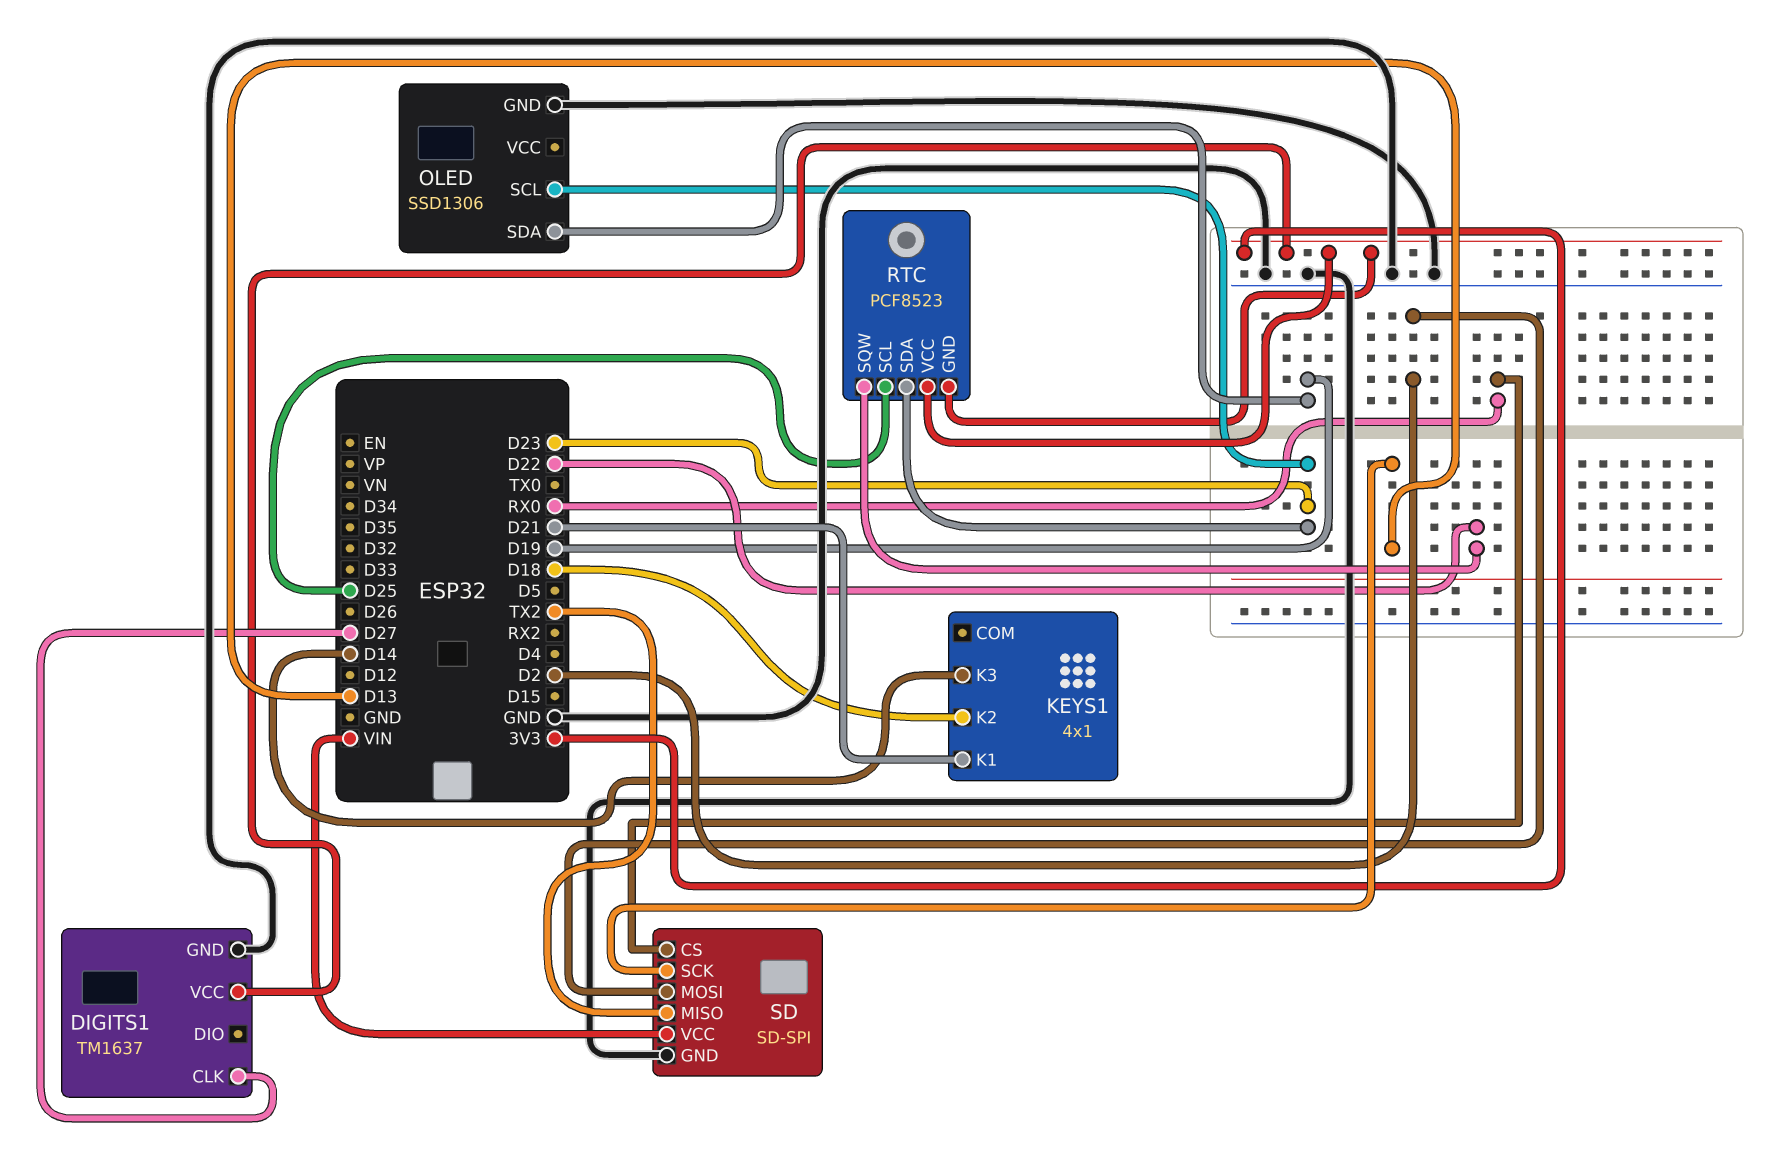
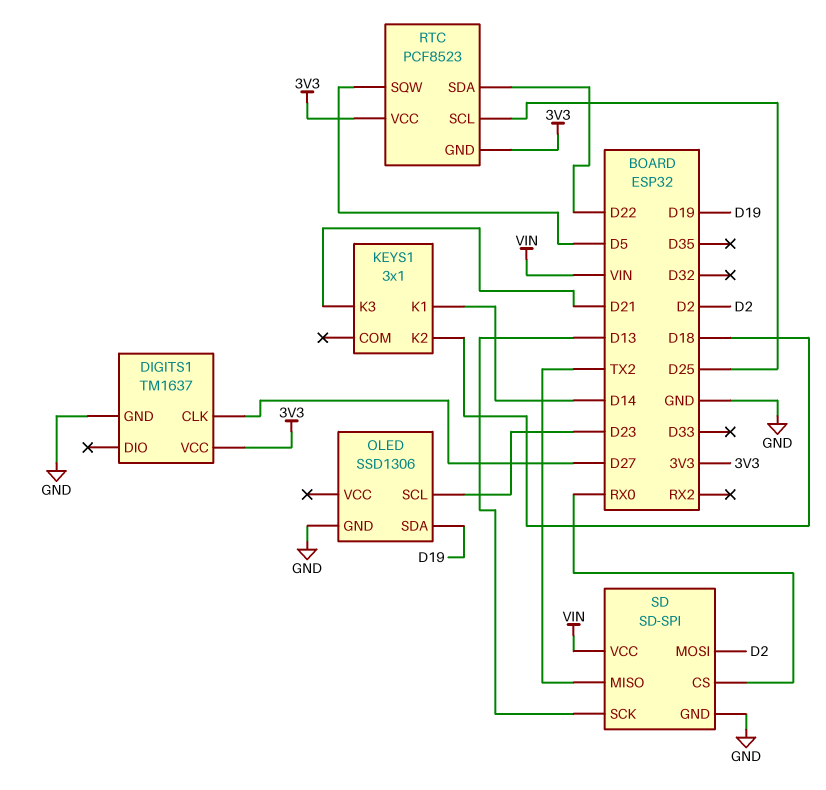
KEYS1: 4x1 -> 3x1
KEYS1 pin K1: D21 -> D14
KEYS1 pin K3: D14 -> D21
RTC pin SDA: D23 -> D22
RTC pin SQW: D22 -> D5

